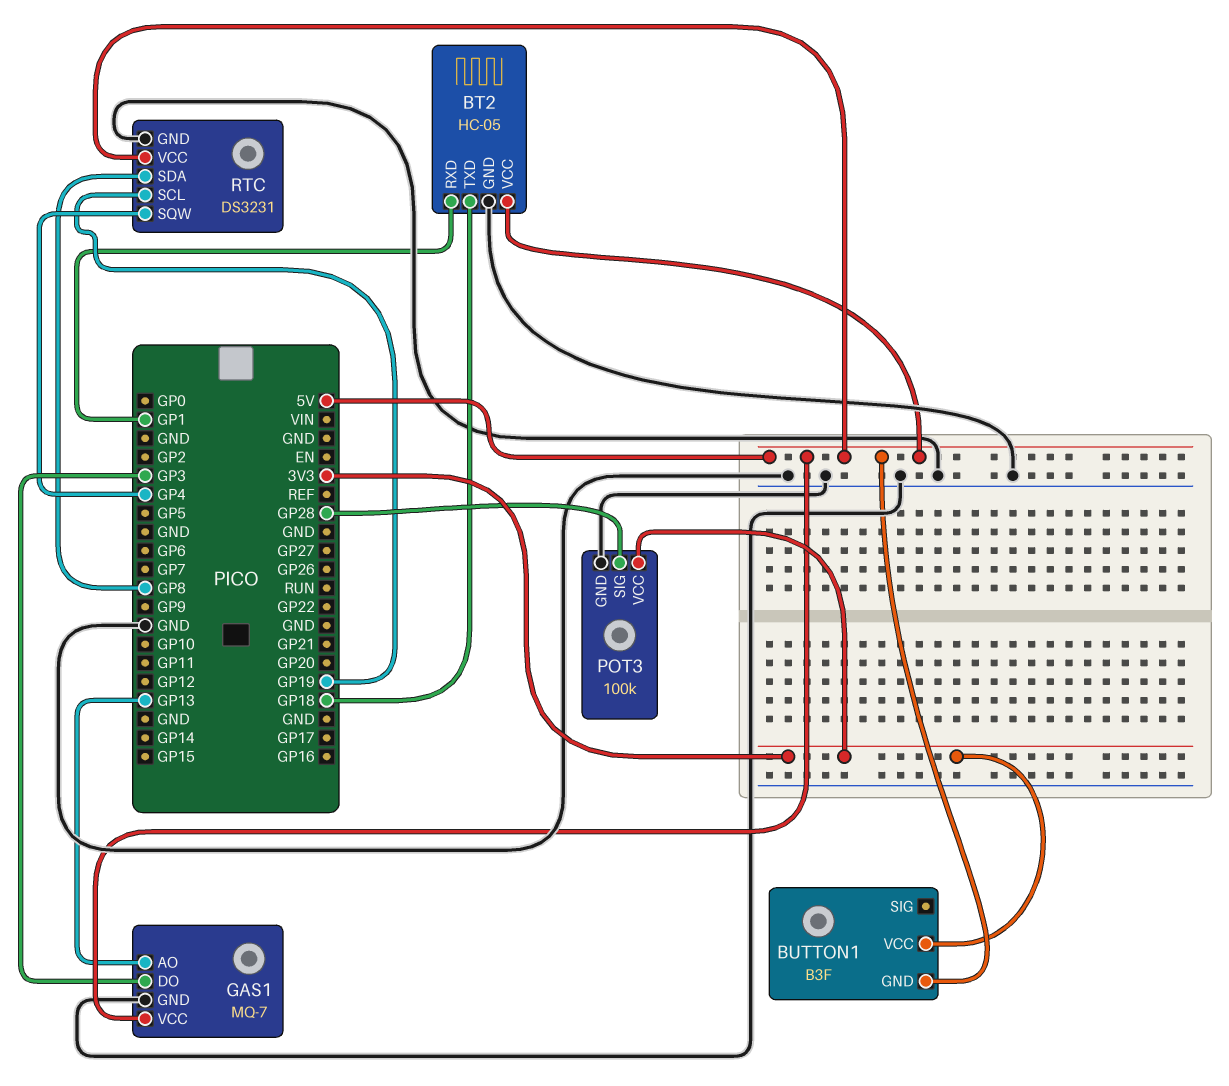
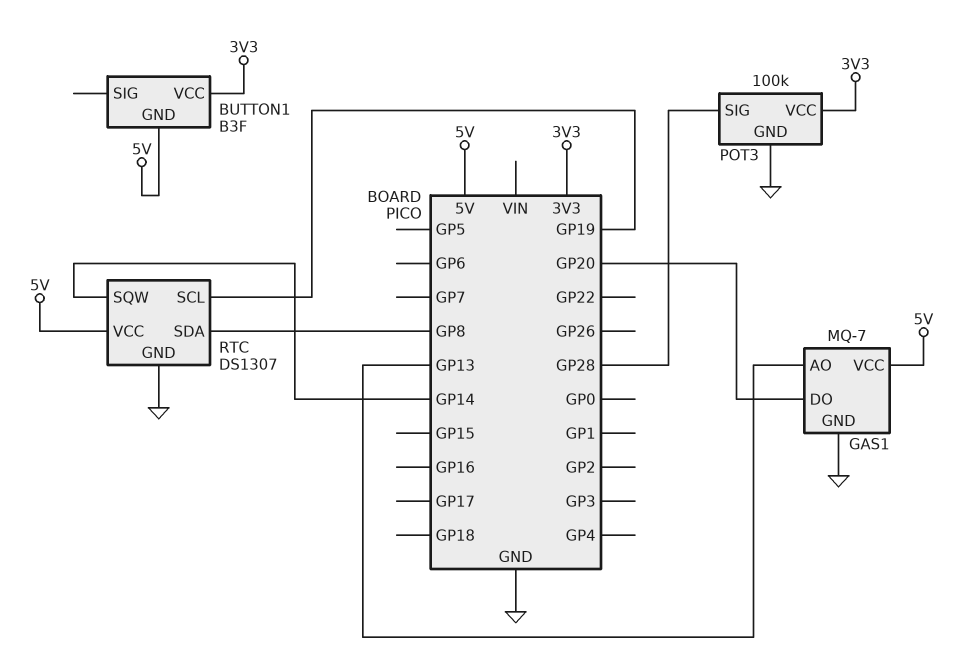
BT2: HC-05 -> none
BT2 pin GND: GND -> none
BT2 pin RXD: GP1 -> none
BT2 pin TXD: GP18 -> none
BT2 pin VCC: 5V -> none
GAS1 pin DO: GP3 -> GP20
RTC: DS3231 -> DS1307
RTC pin SQW: GP4 -> GP14

